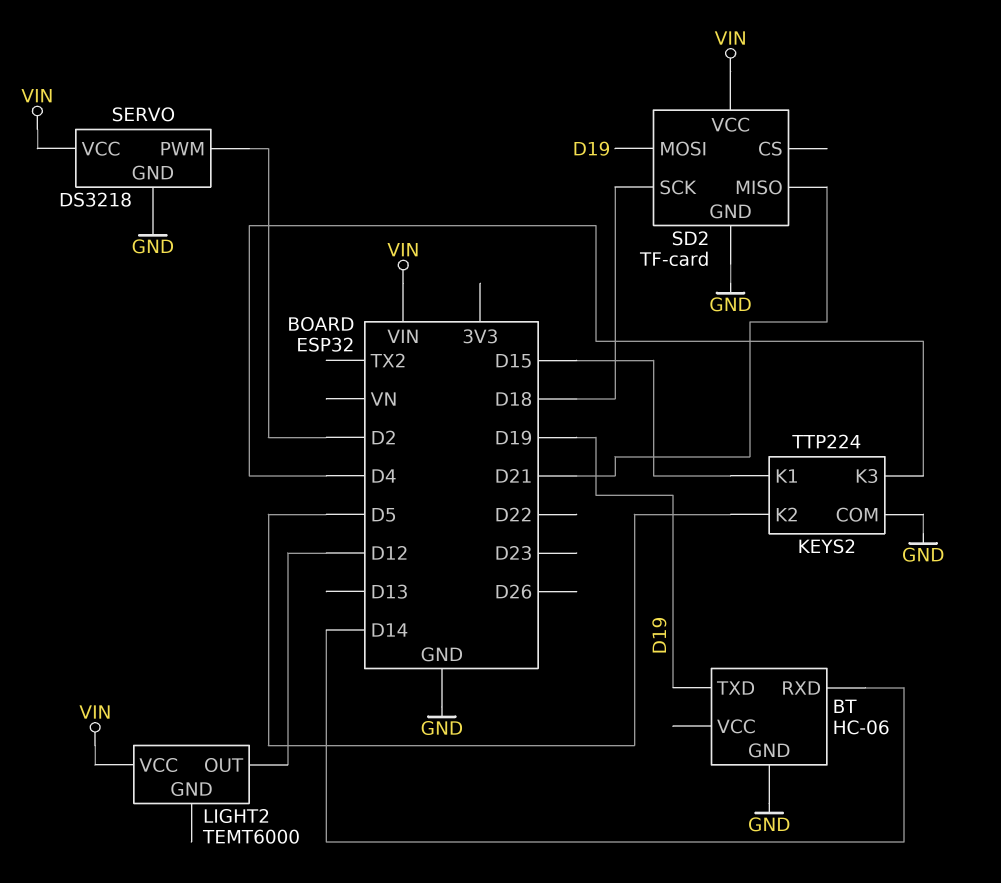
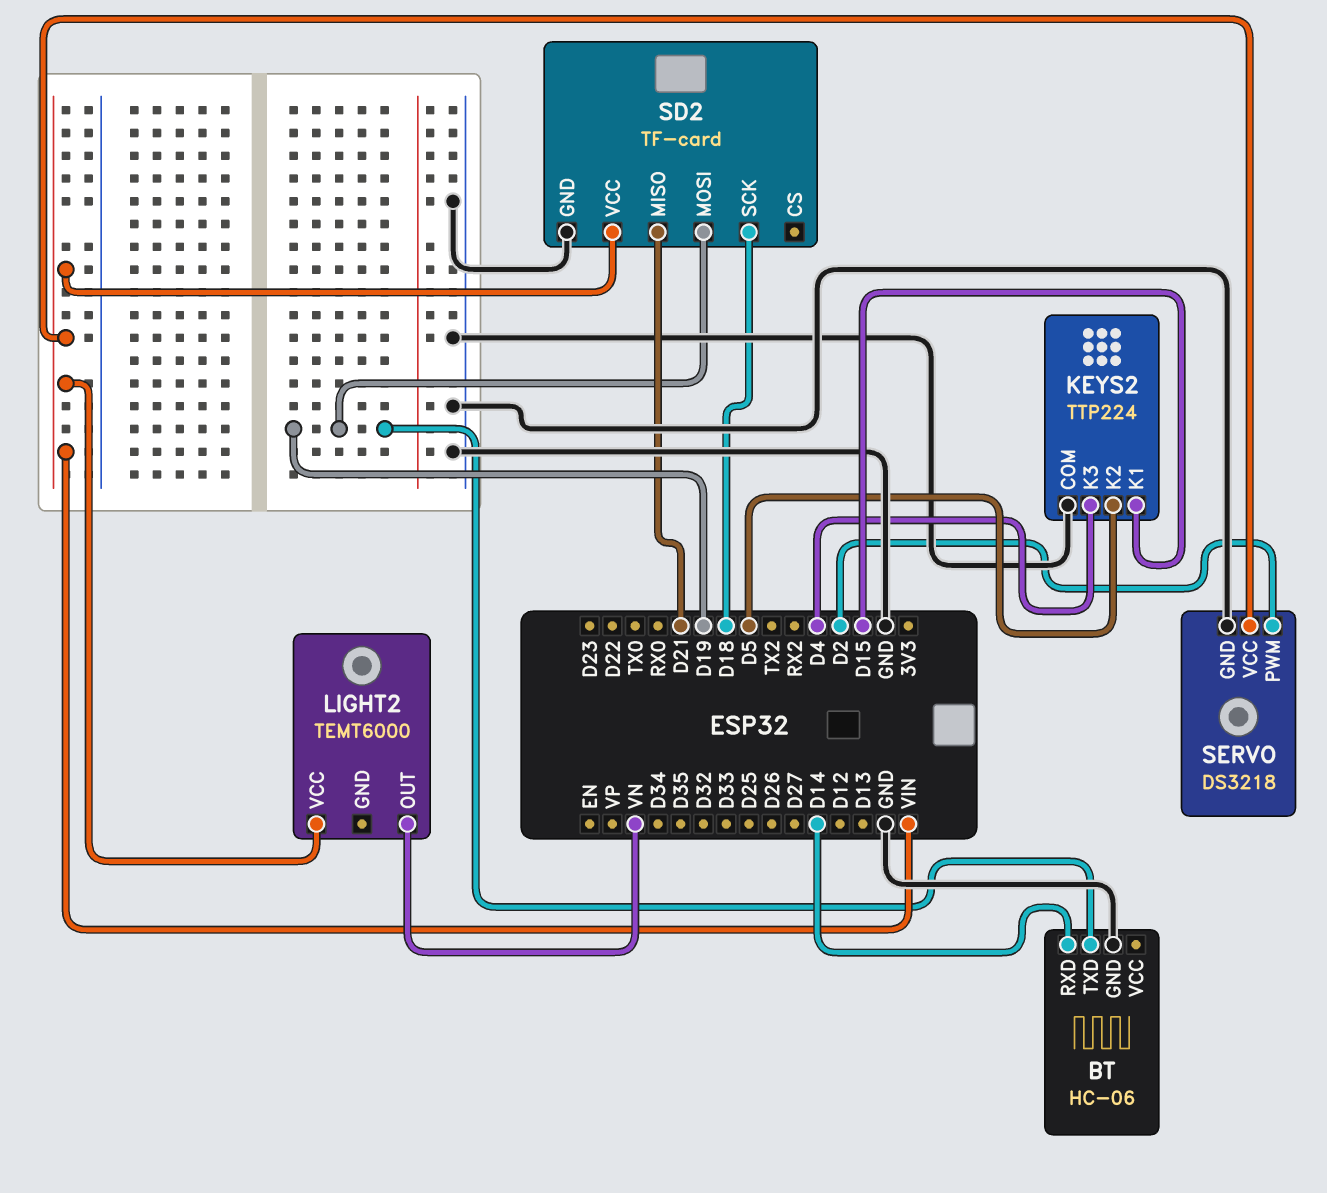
LIGHT2 pin OUT: D12 -> VN

